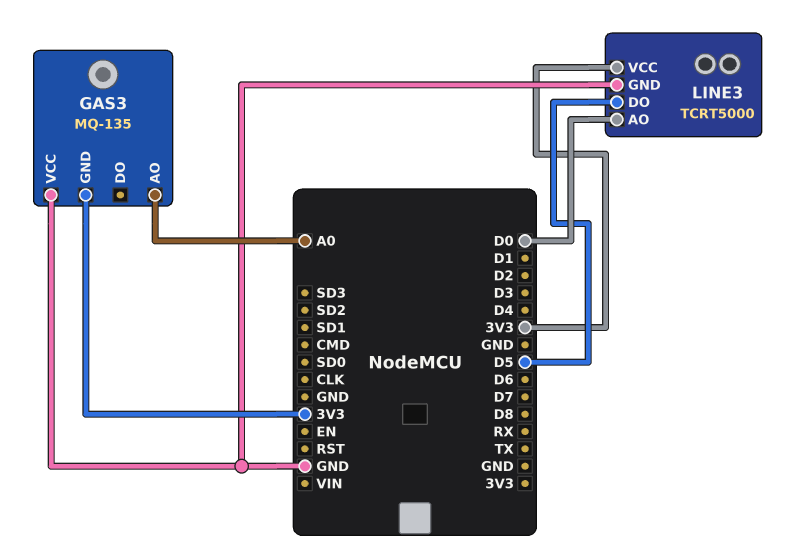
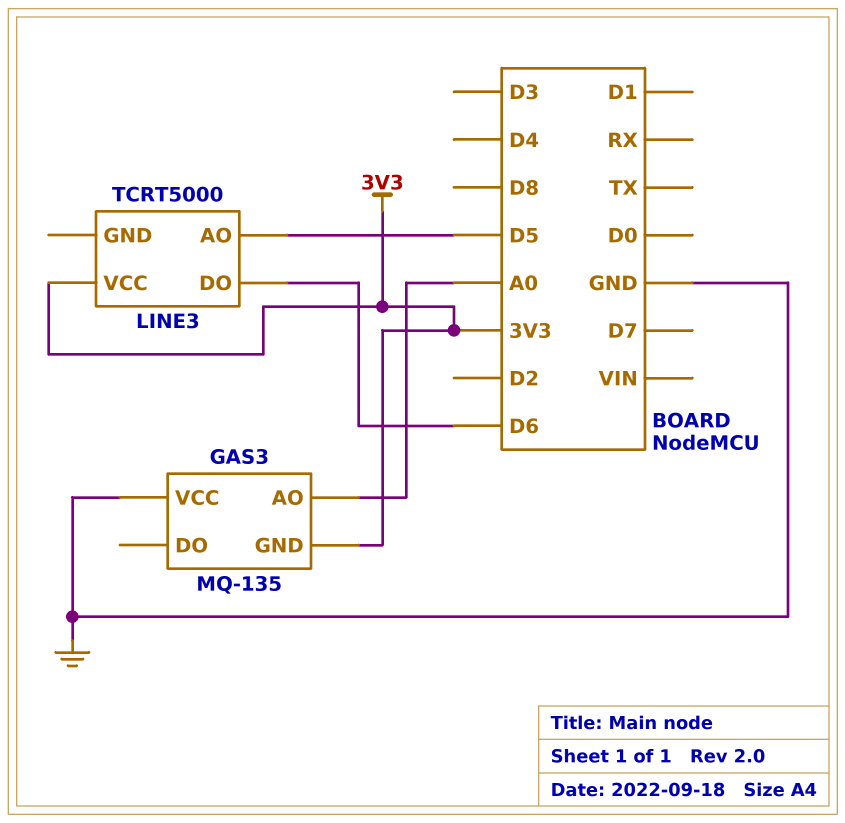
LINE3 pin AO: D0 -> D5
LINE3 pin DO: D5 -> D6
LINE3 pin GND: GND -> none

